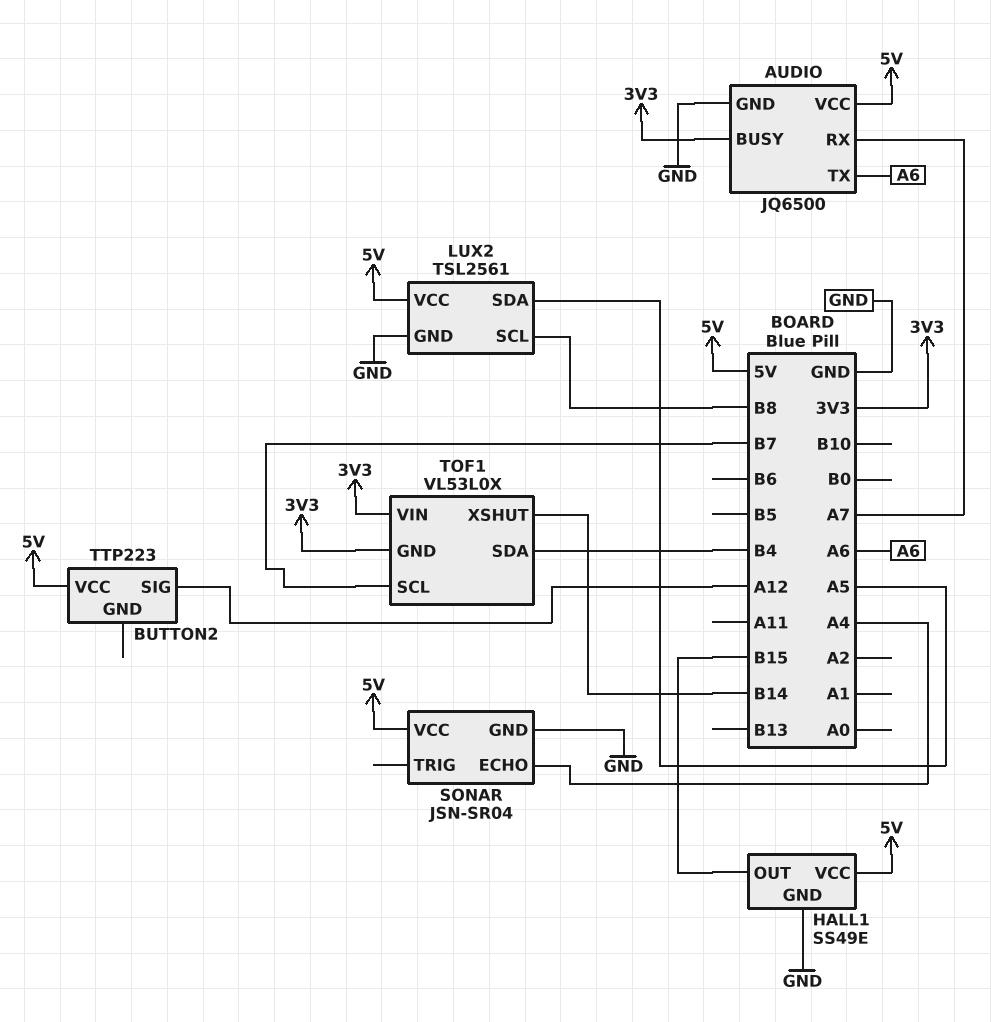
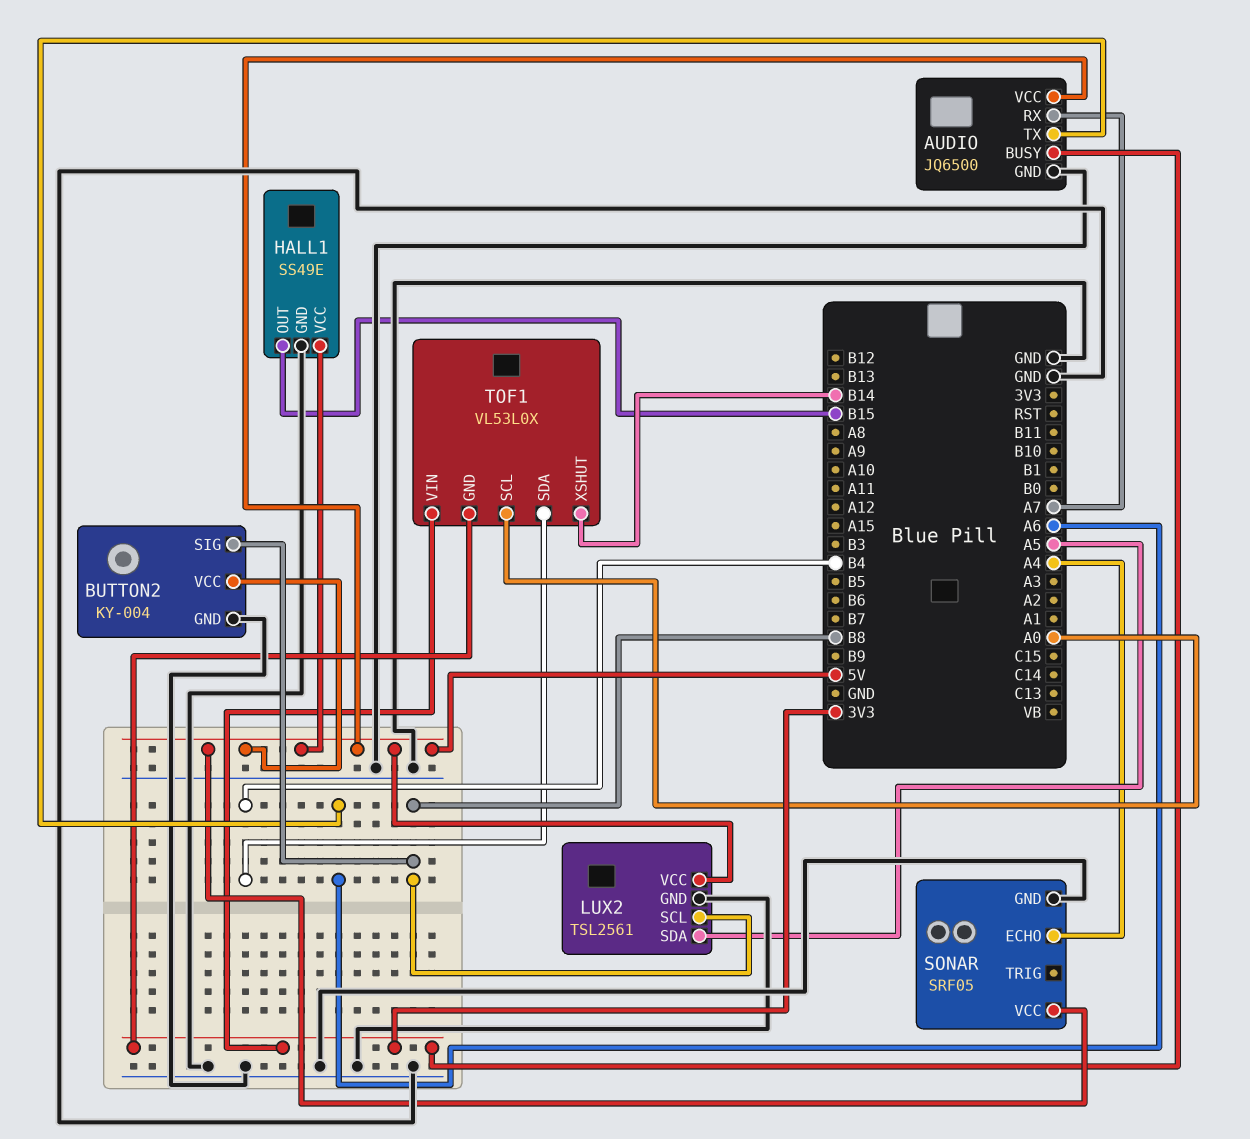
BUTTON2: TTP223 -> KY-004
BUTTON2 pin GND: none -> GND
BUTTON2 pin SIG: A12 -> B8
SONAR: JSN-SR04 -> SRF05
TOF1 pin SCL: B7 -> A0

